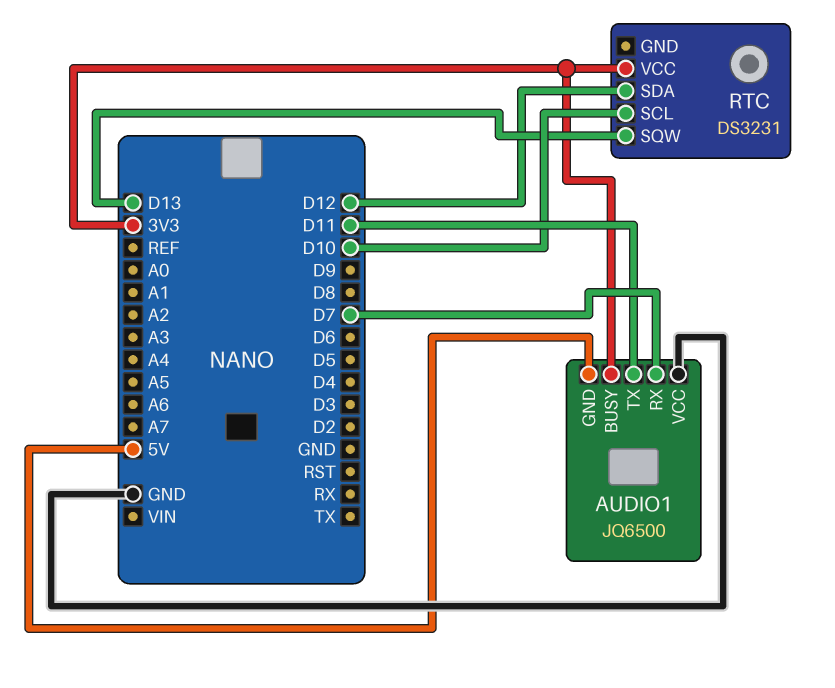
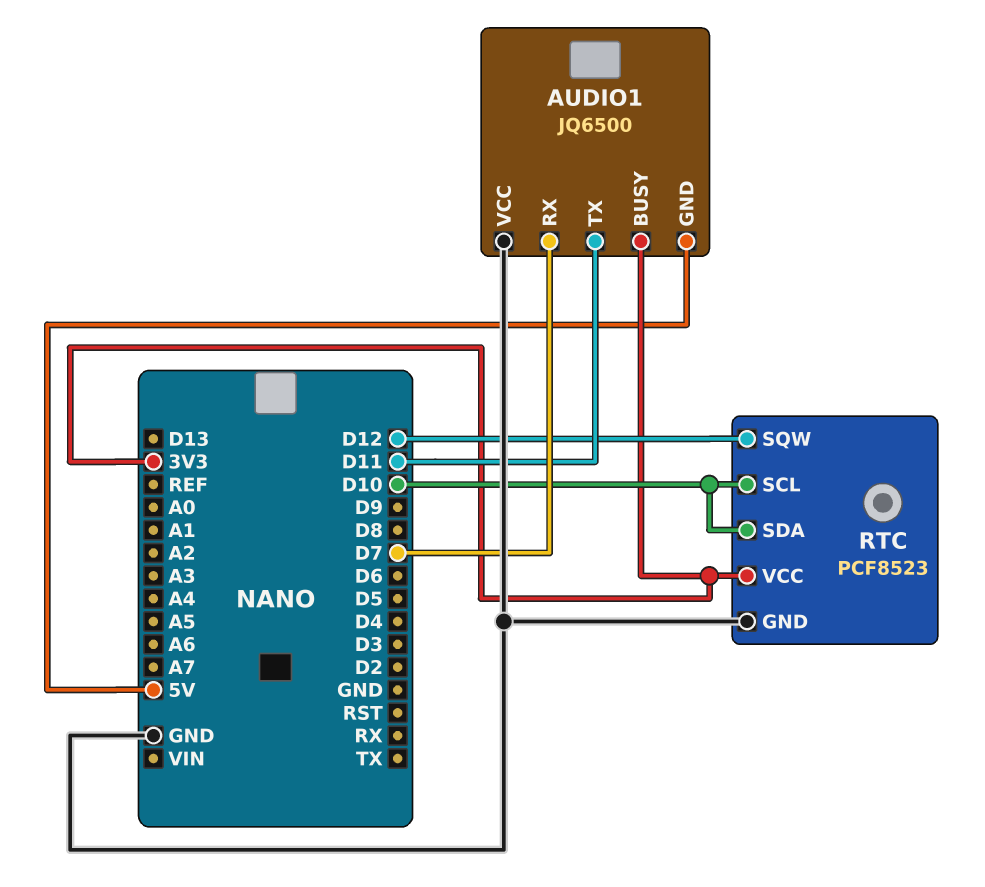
RTC: DS3231 -> PCF8523
RTC pin GND: none -> GND
RTC pin SDA: D12 -> D10
RTC pin SQW: D13 -> D12

